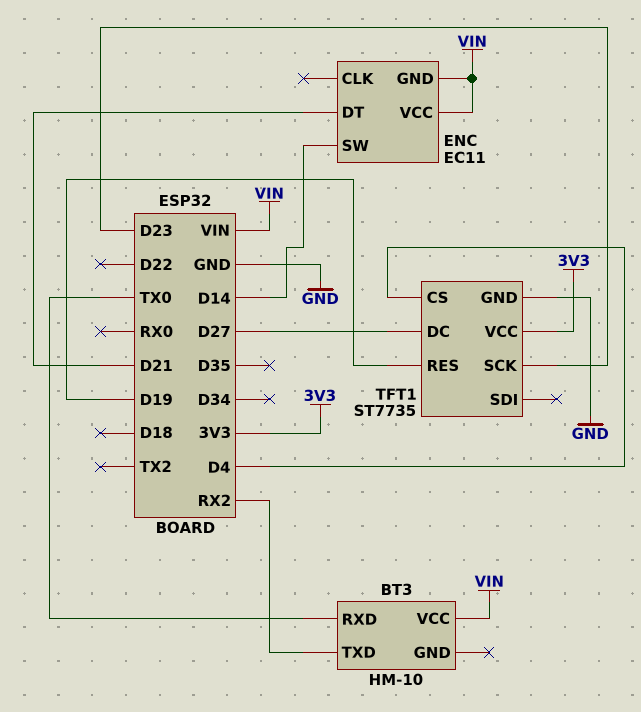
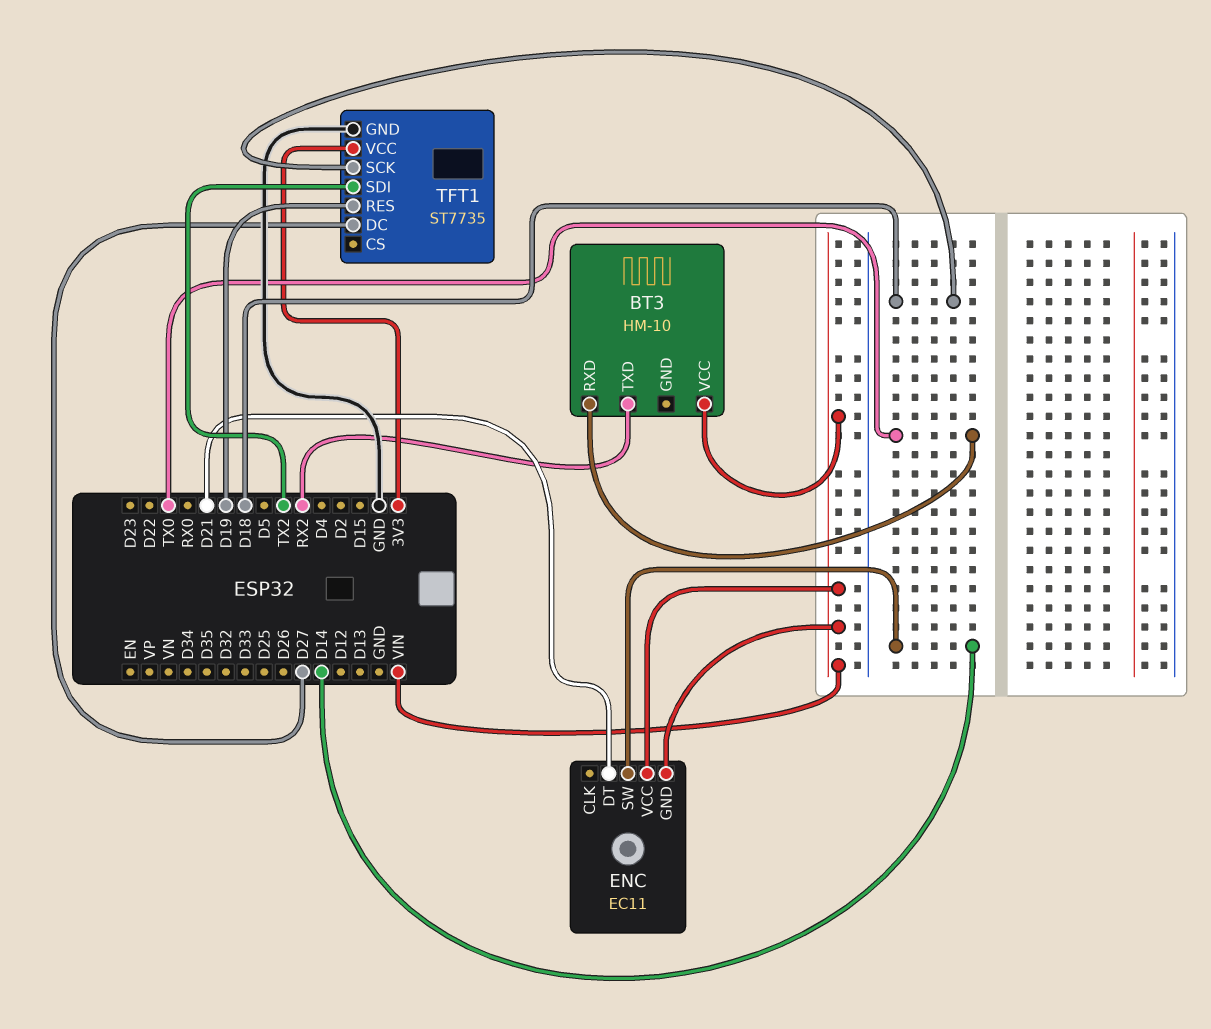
TFT1 pin CS: D4 -> none
TFT1 pin SCK: D23 -> D18
TFT1 pin SDI: none -> TX2

